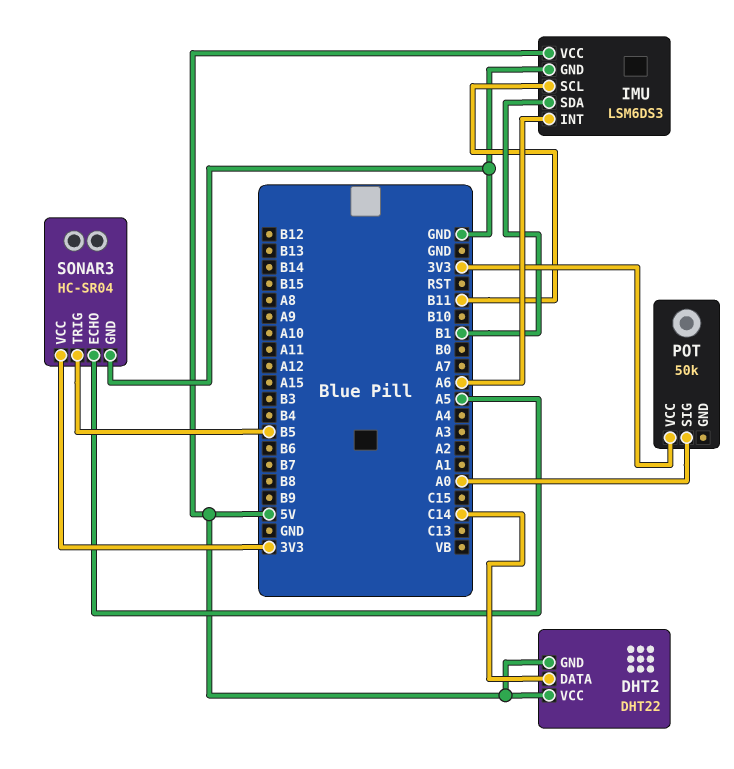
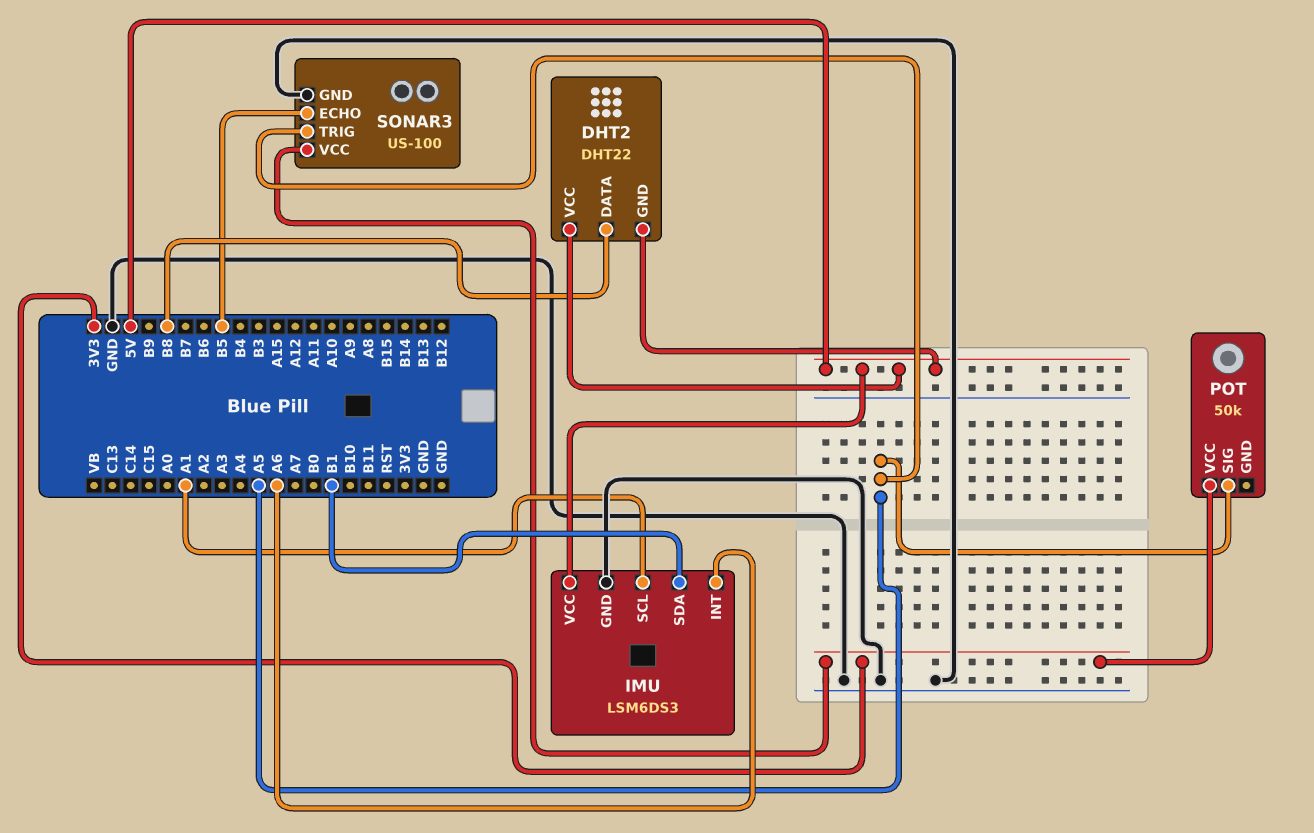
DHT2 pin DATA: C14 -> B8
IMU pin SCL: B11 -> A1
POT pin SIG: A0 -> A5
SONAR3: HC-SR04 -> US-100
SONAR3 pin ECHO: A5 -> B5
SONAR3 pin TRIG: B5 -> A5

